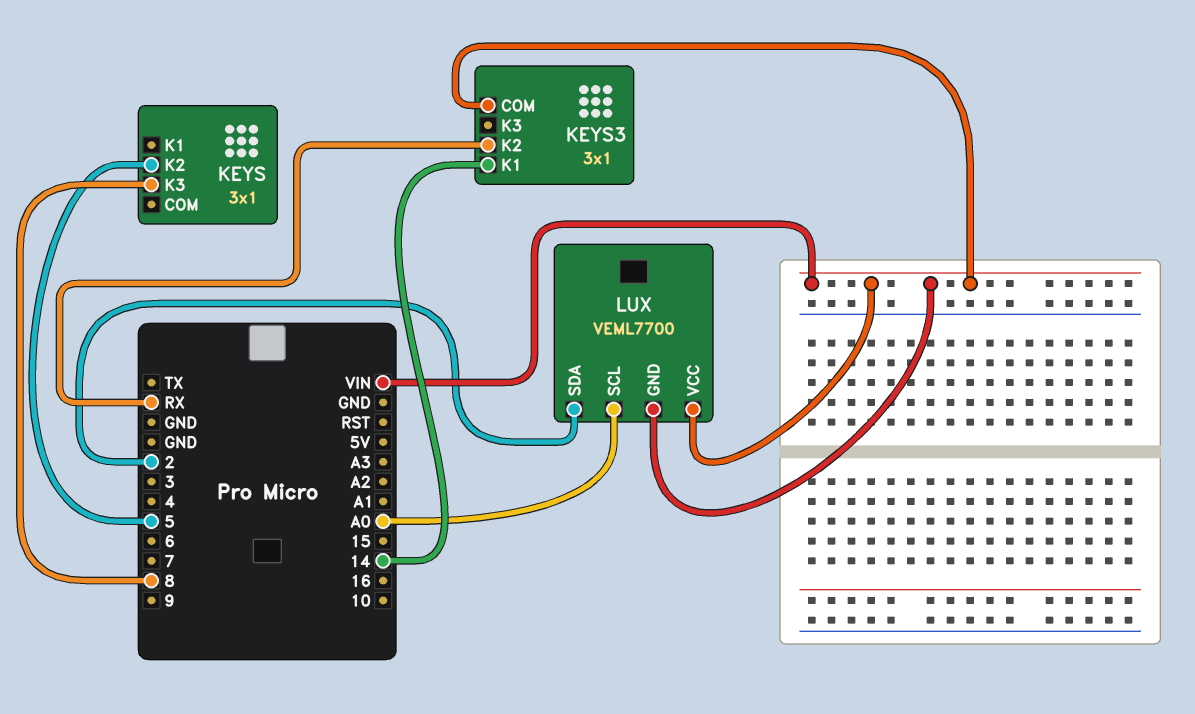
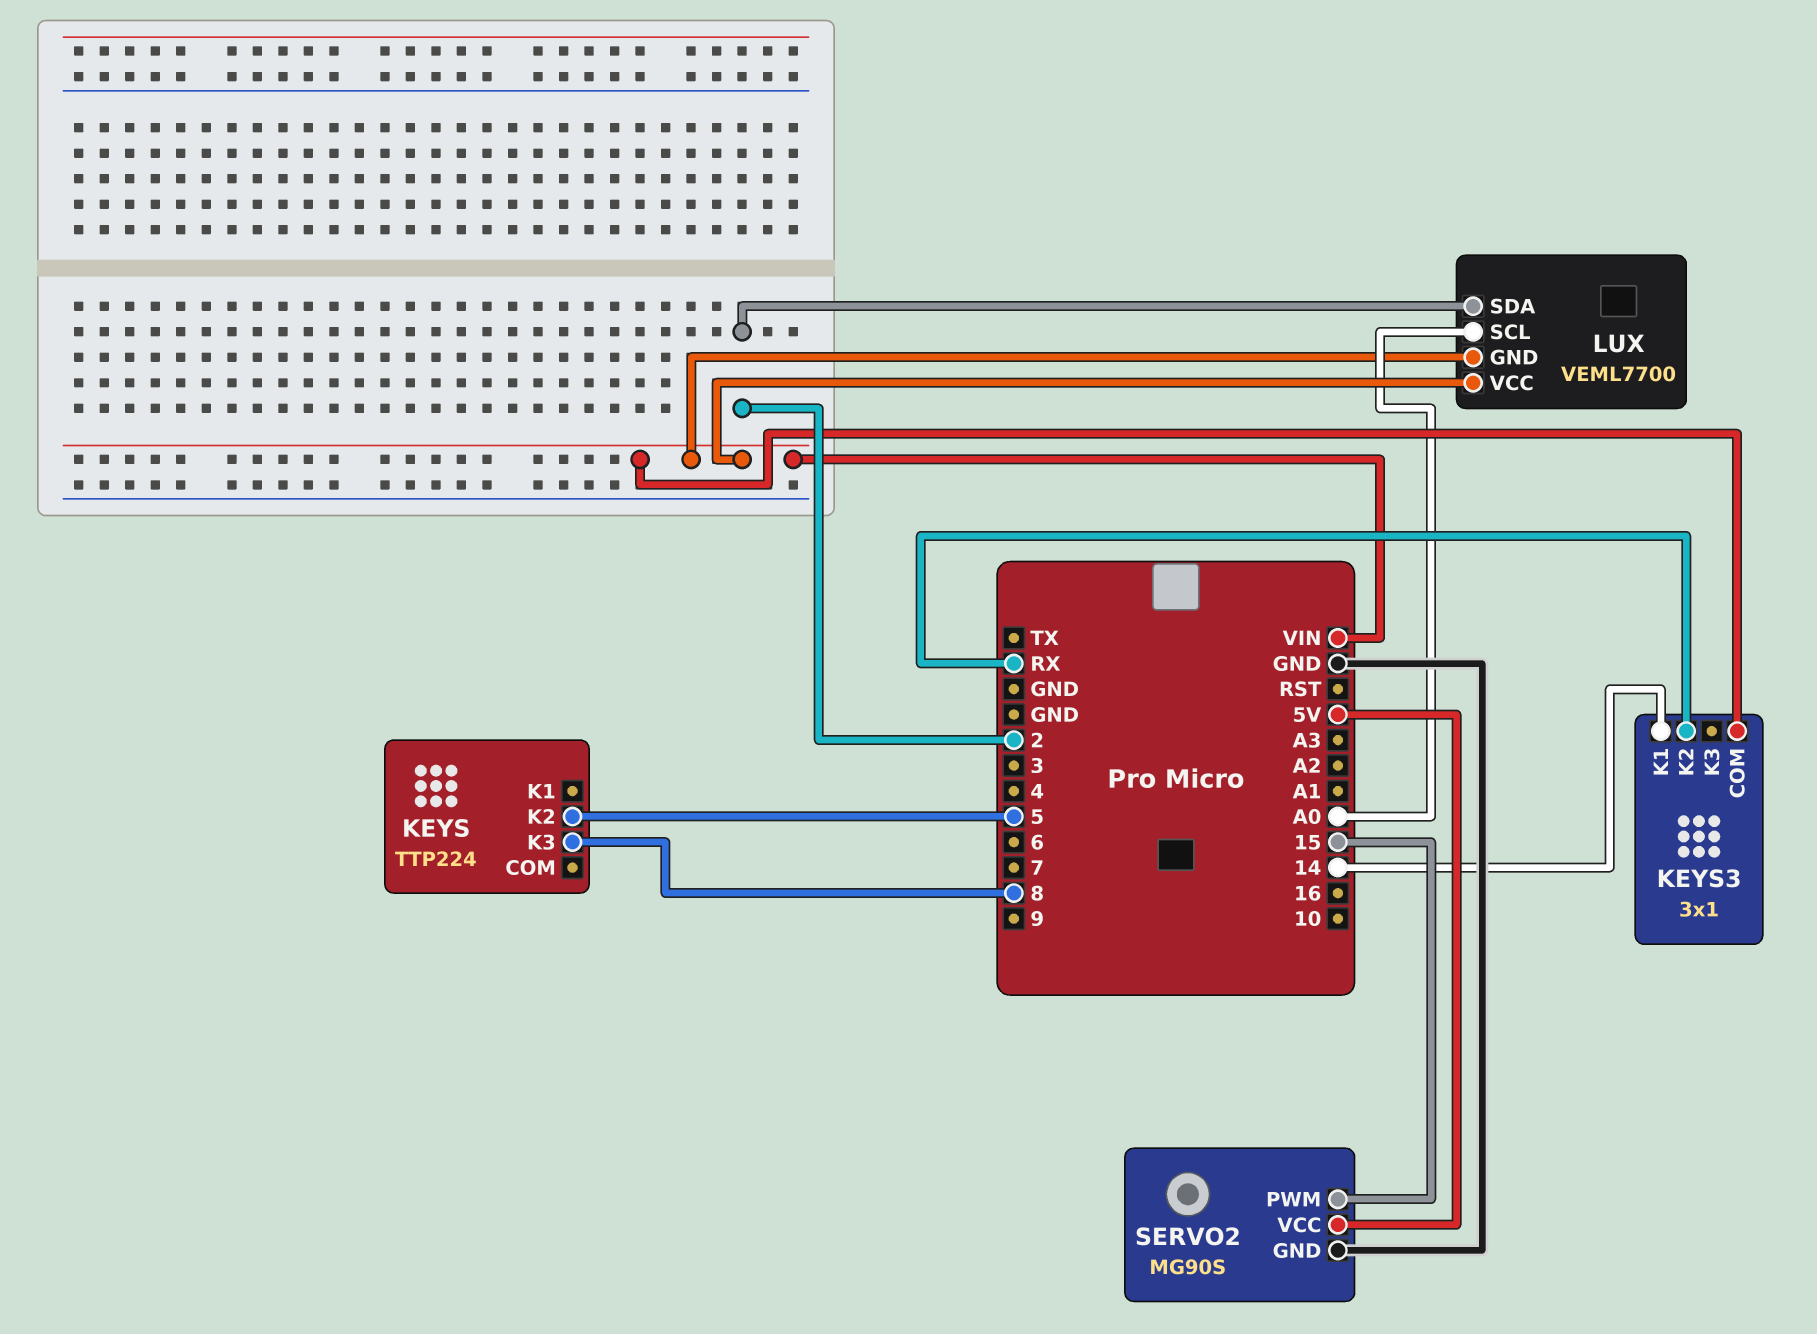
KEYS: 3x1 -> TTP224
SERVO2: none -> MG90S
SERVO2 pin GND: none -> GND
SERVO2 pin PWM: none -> 15
SERVO2 pin VCC: none -> 5V

